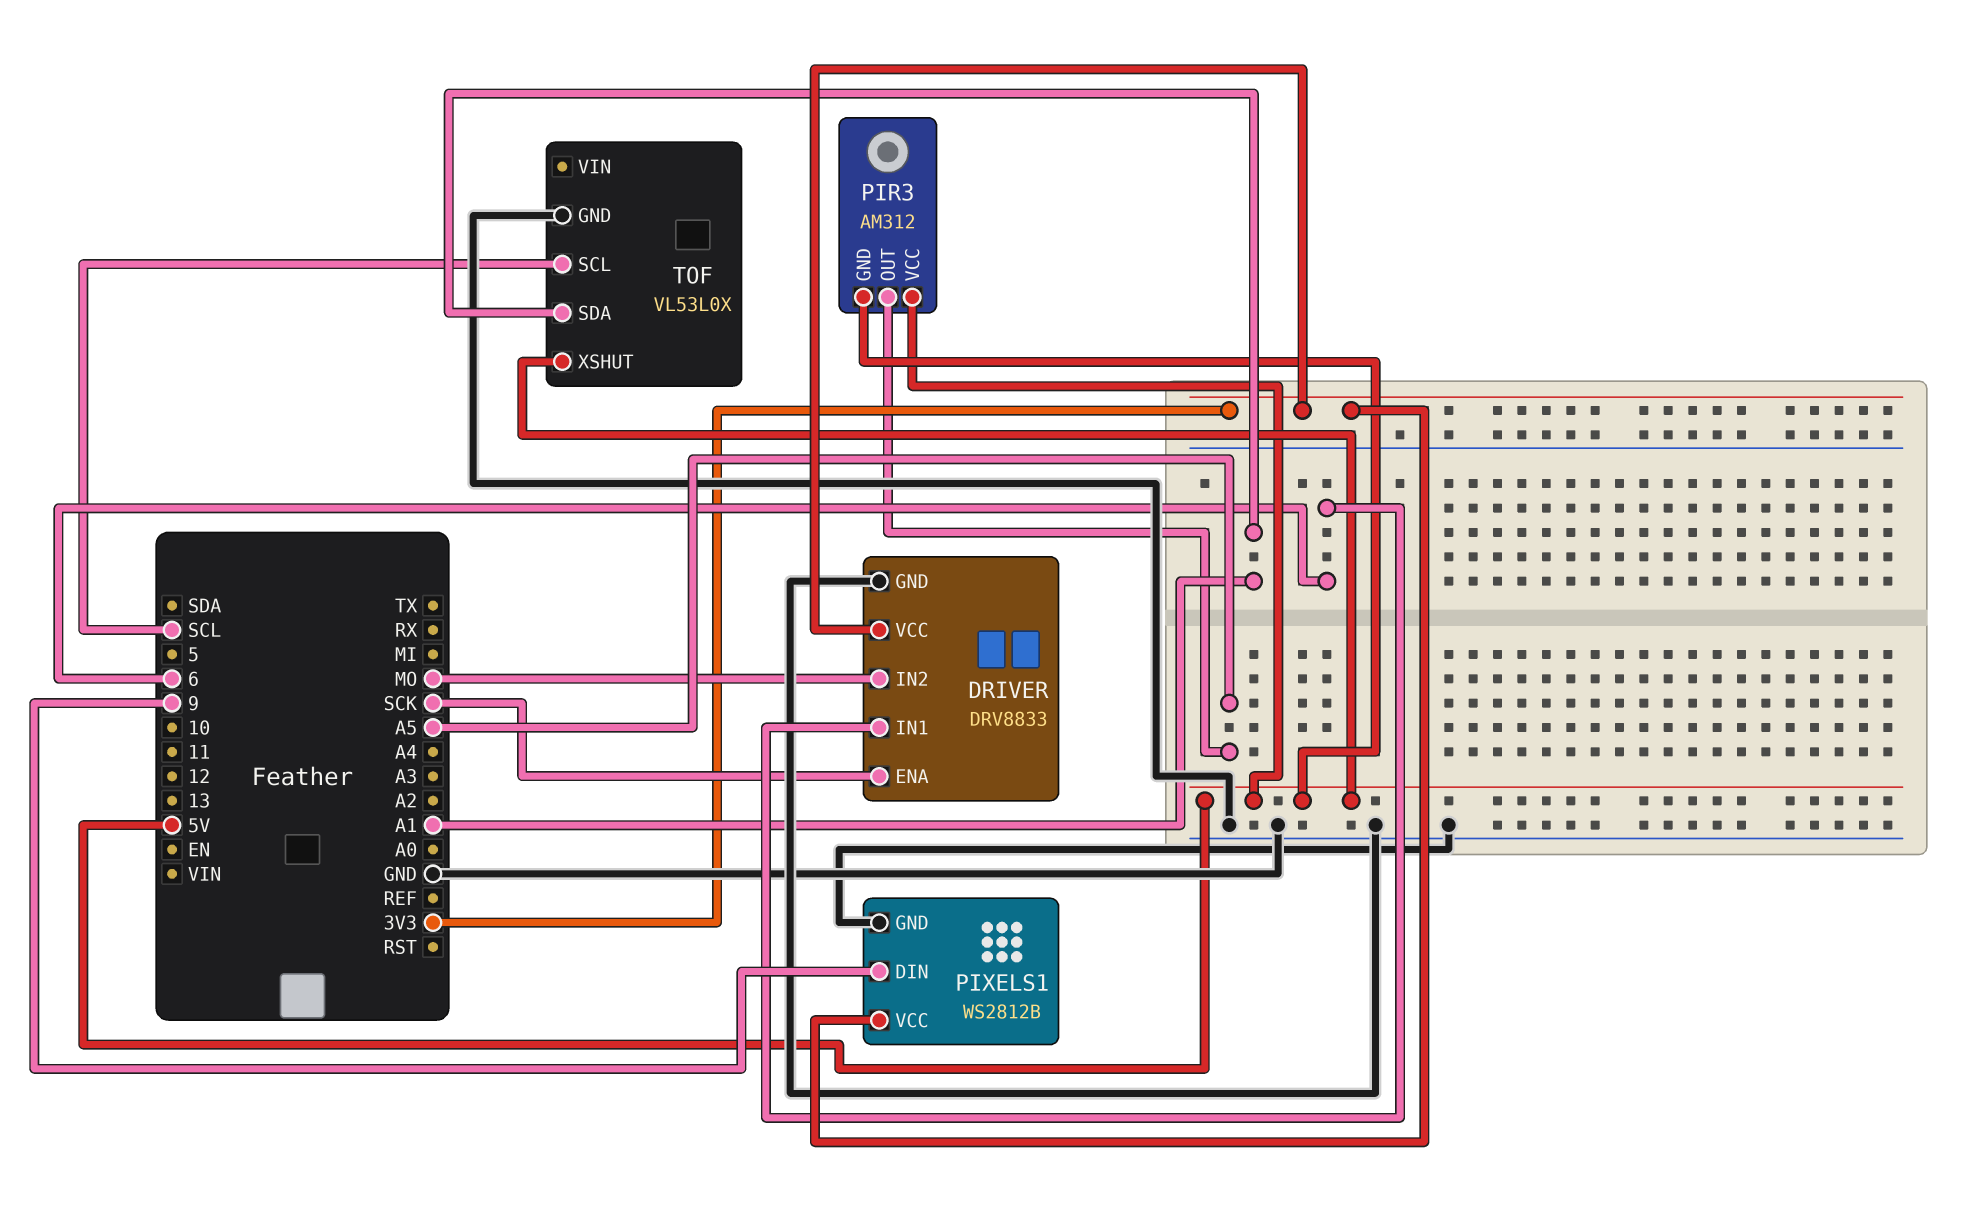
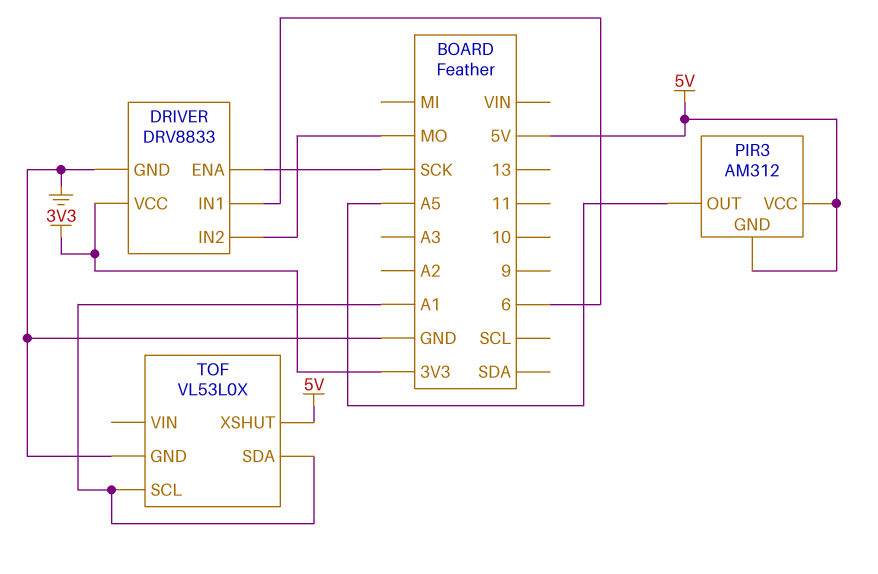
PIXELS1: WS2812B -> none
PIXELS1 pin DIN: 9 -> none
PIXELS1 pin GND: GND -> none
PIXELS1 pin VCC: 3V3 -> none
TOF pin SCL: SCL -> A1

